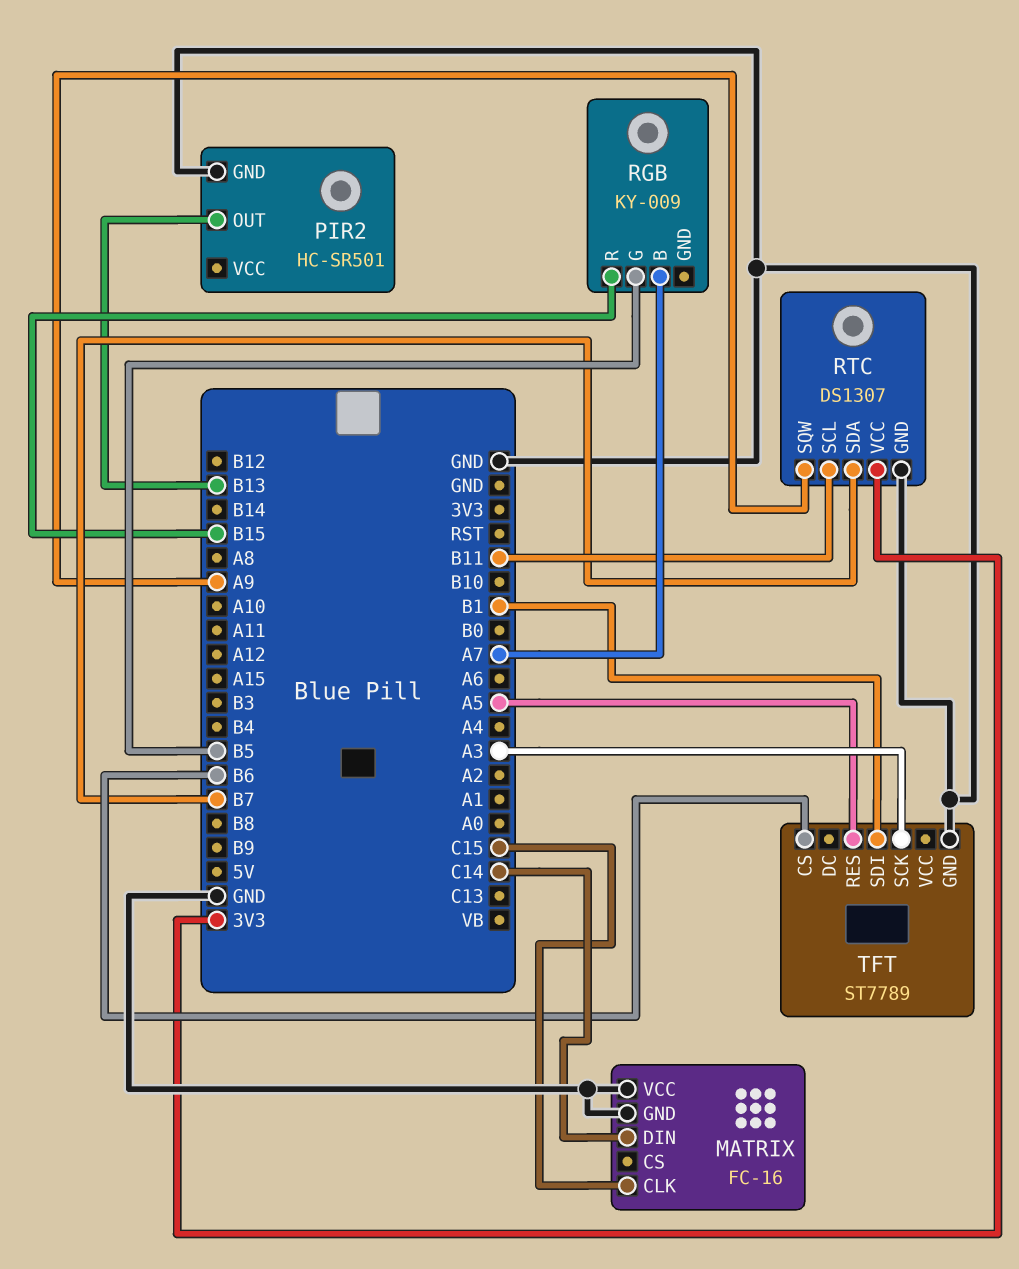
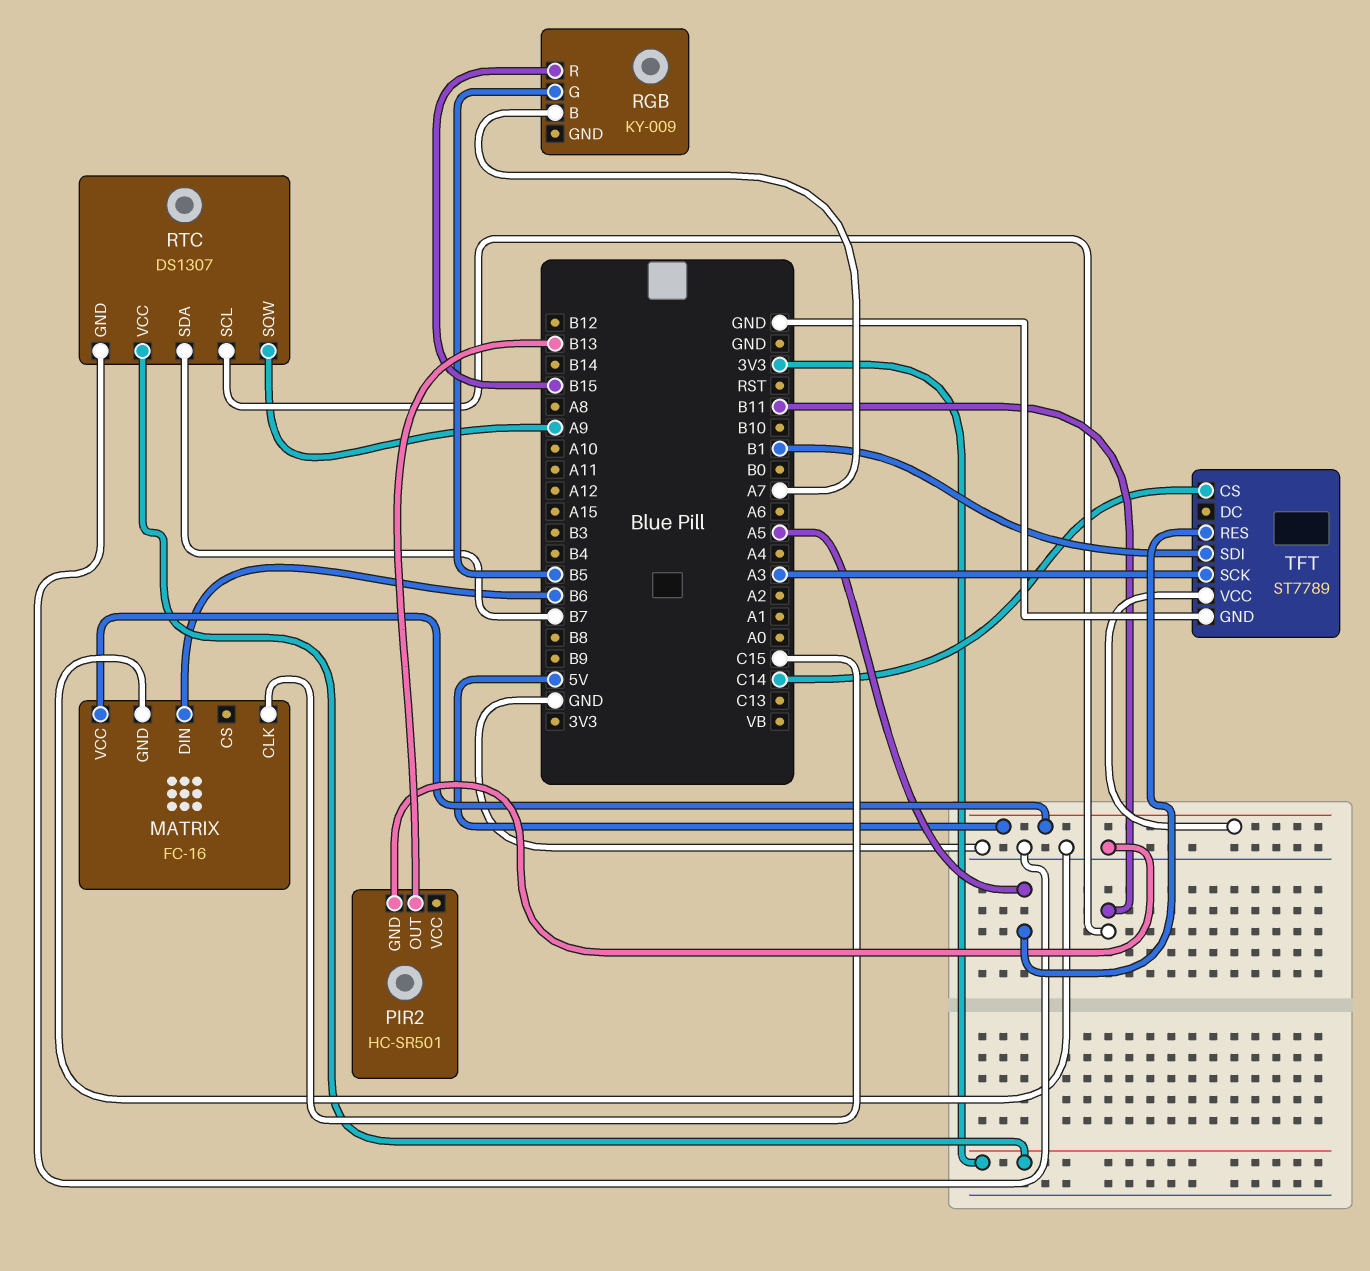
MATRIX pin DIN: C14 -> B6
MATRIX pin VCC: GND -> 5V
TFT pin CS: B6 -> C14
TFT pin VCC: none -> 5V

